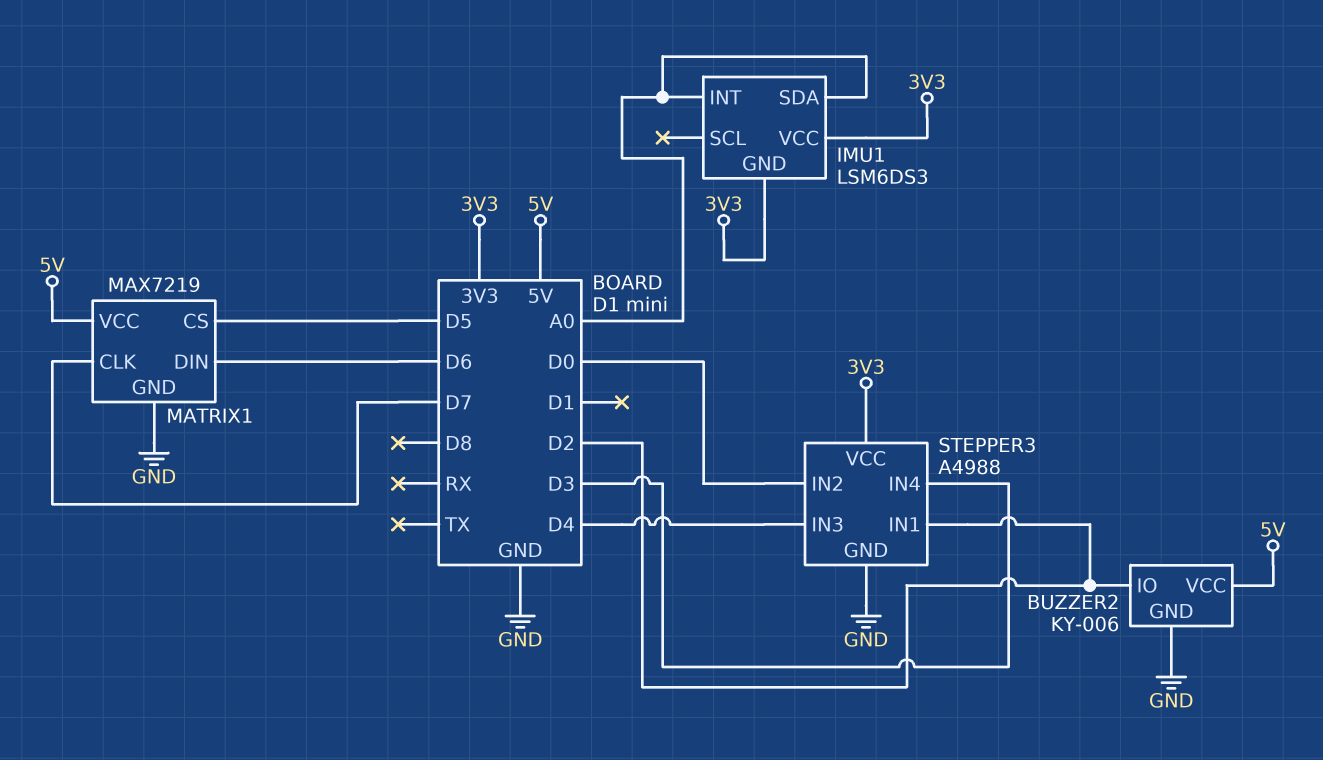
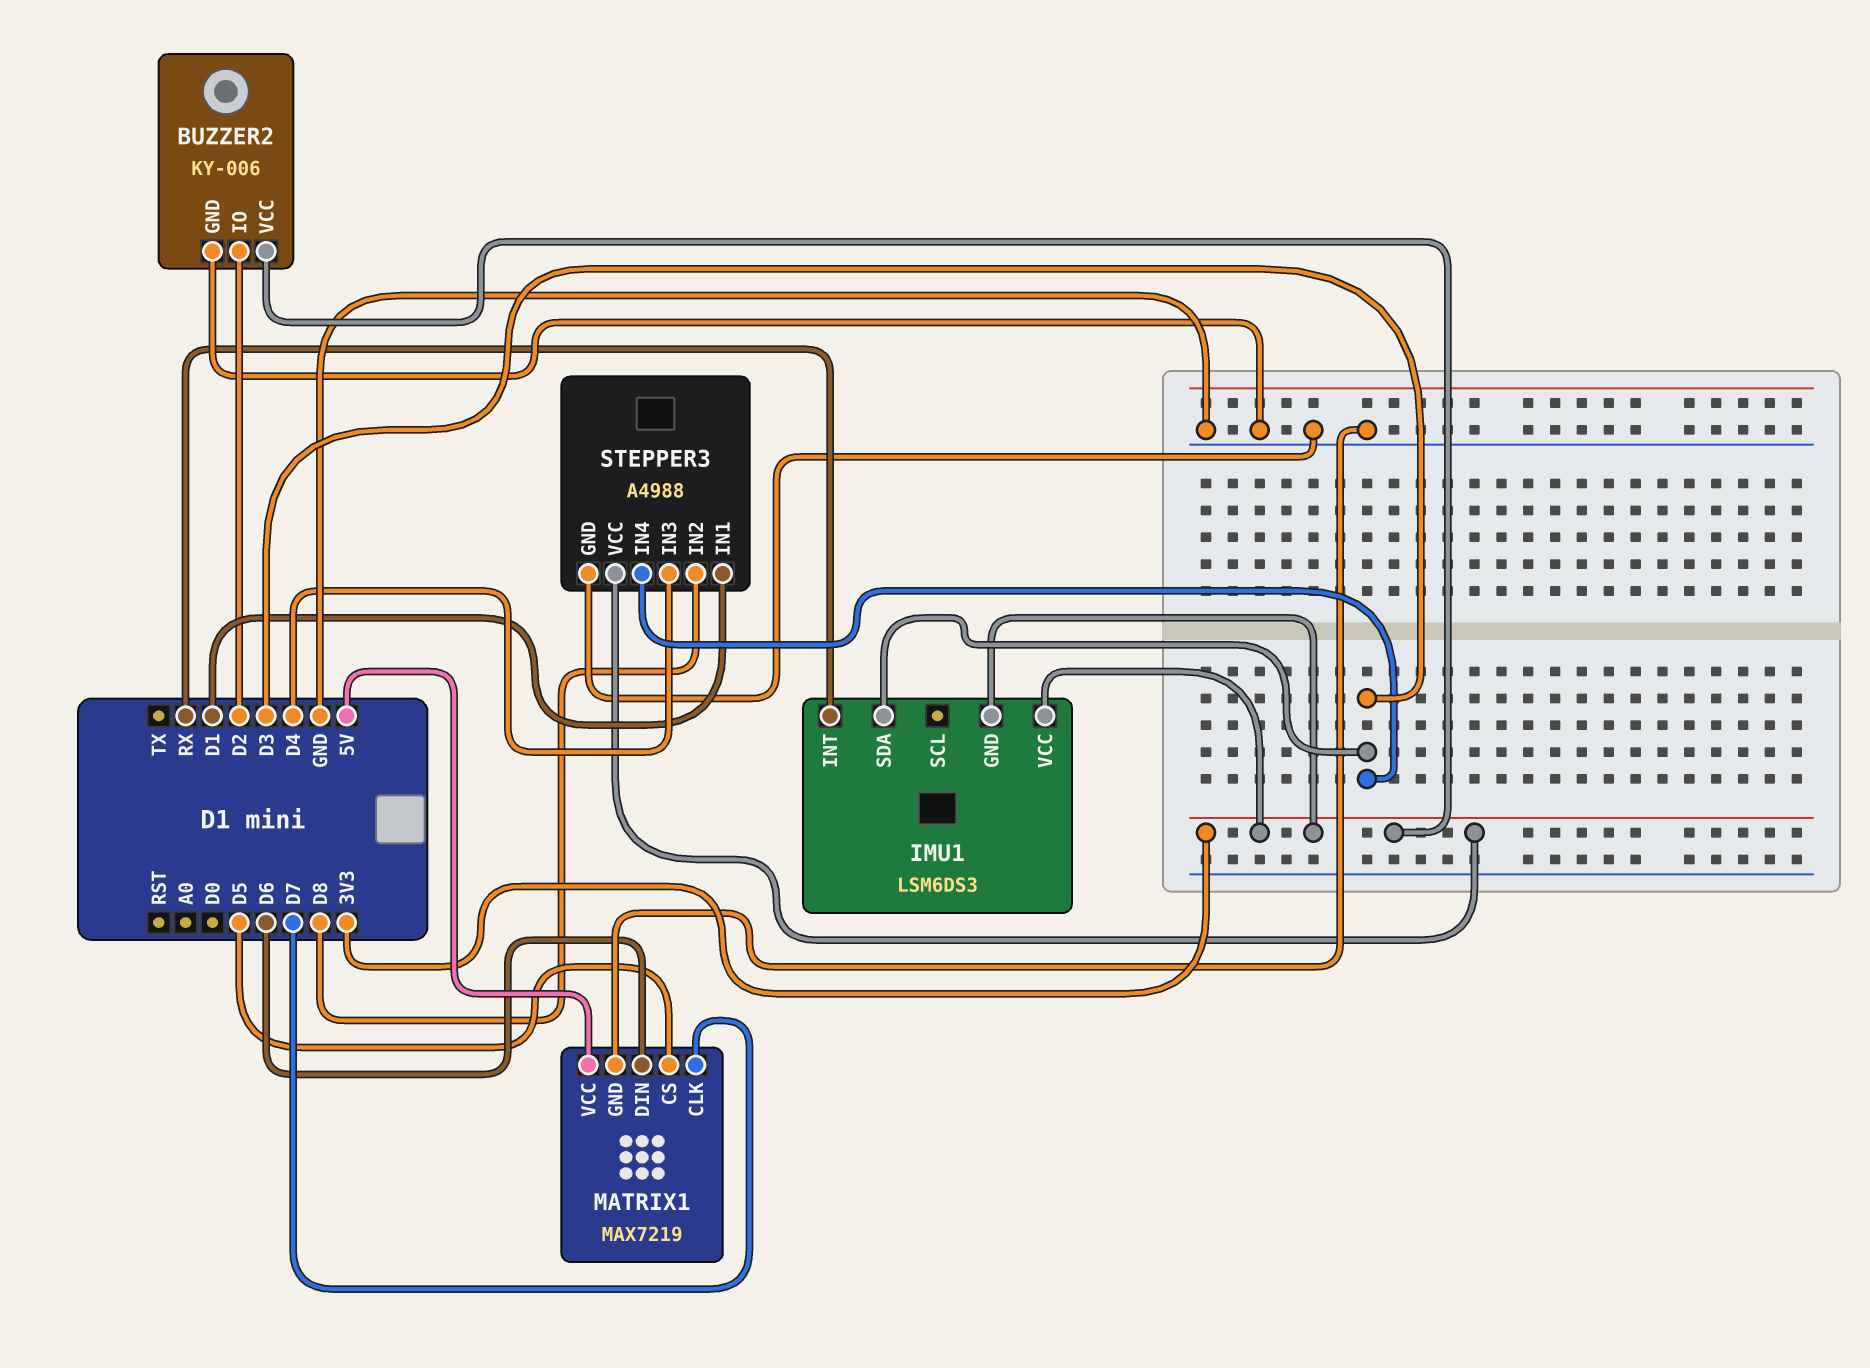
BUZZER2 pin VCC: 5V -> 3V3
IMU1 pin INT: A0 -> RX
IMU1 pin SDA: A0 -> D3
STEPPER3 pin IN1: D2 -> D1
STEPPER3 pin IN2: D0 -> D8

